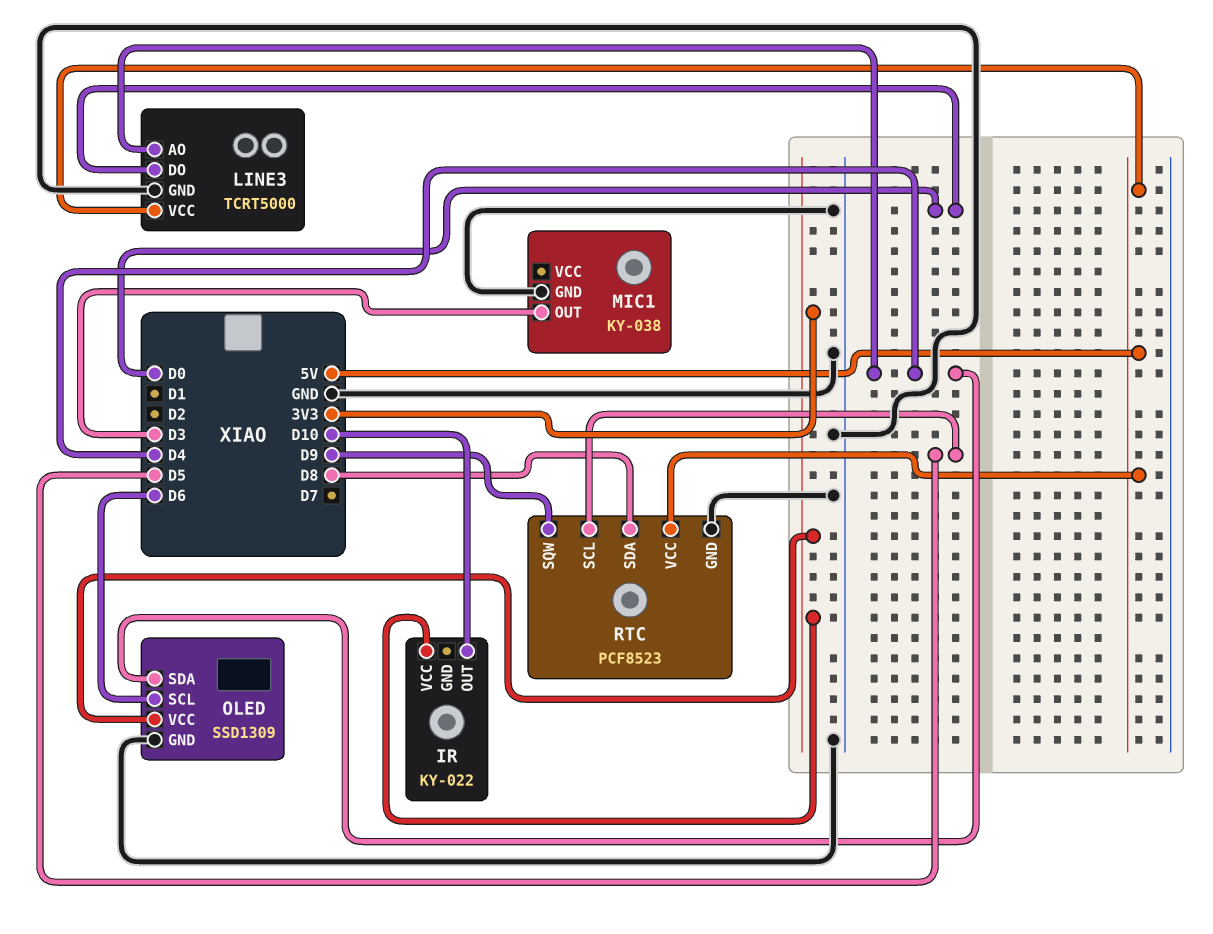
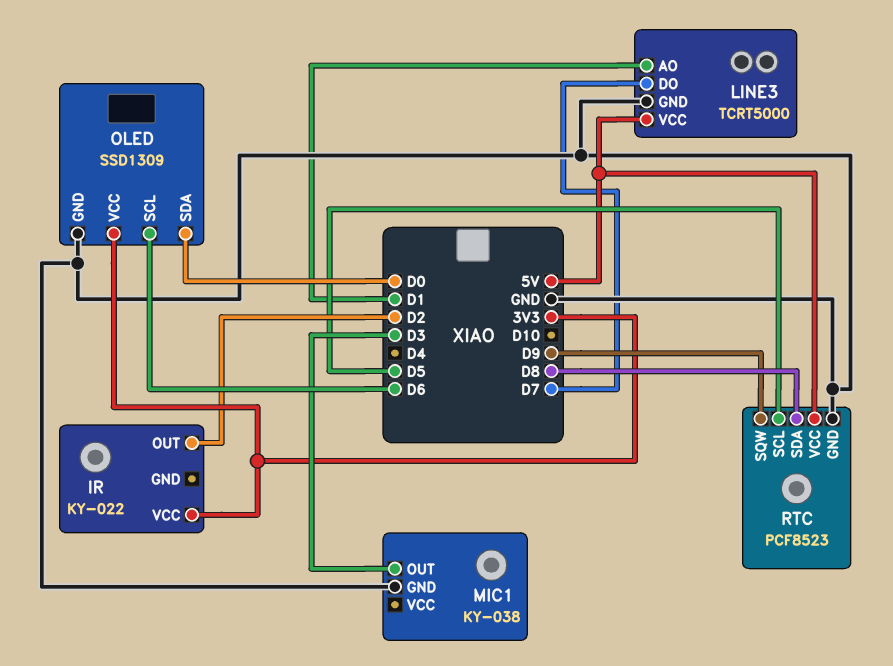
IR pin OUT: D10 -> D2
LINE3 pin AO: D4 -> D1
LINE3 pin DO: D0 -> D7
OLED pin SDA: D4 -> D0

